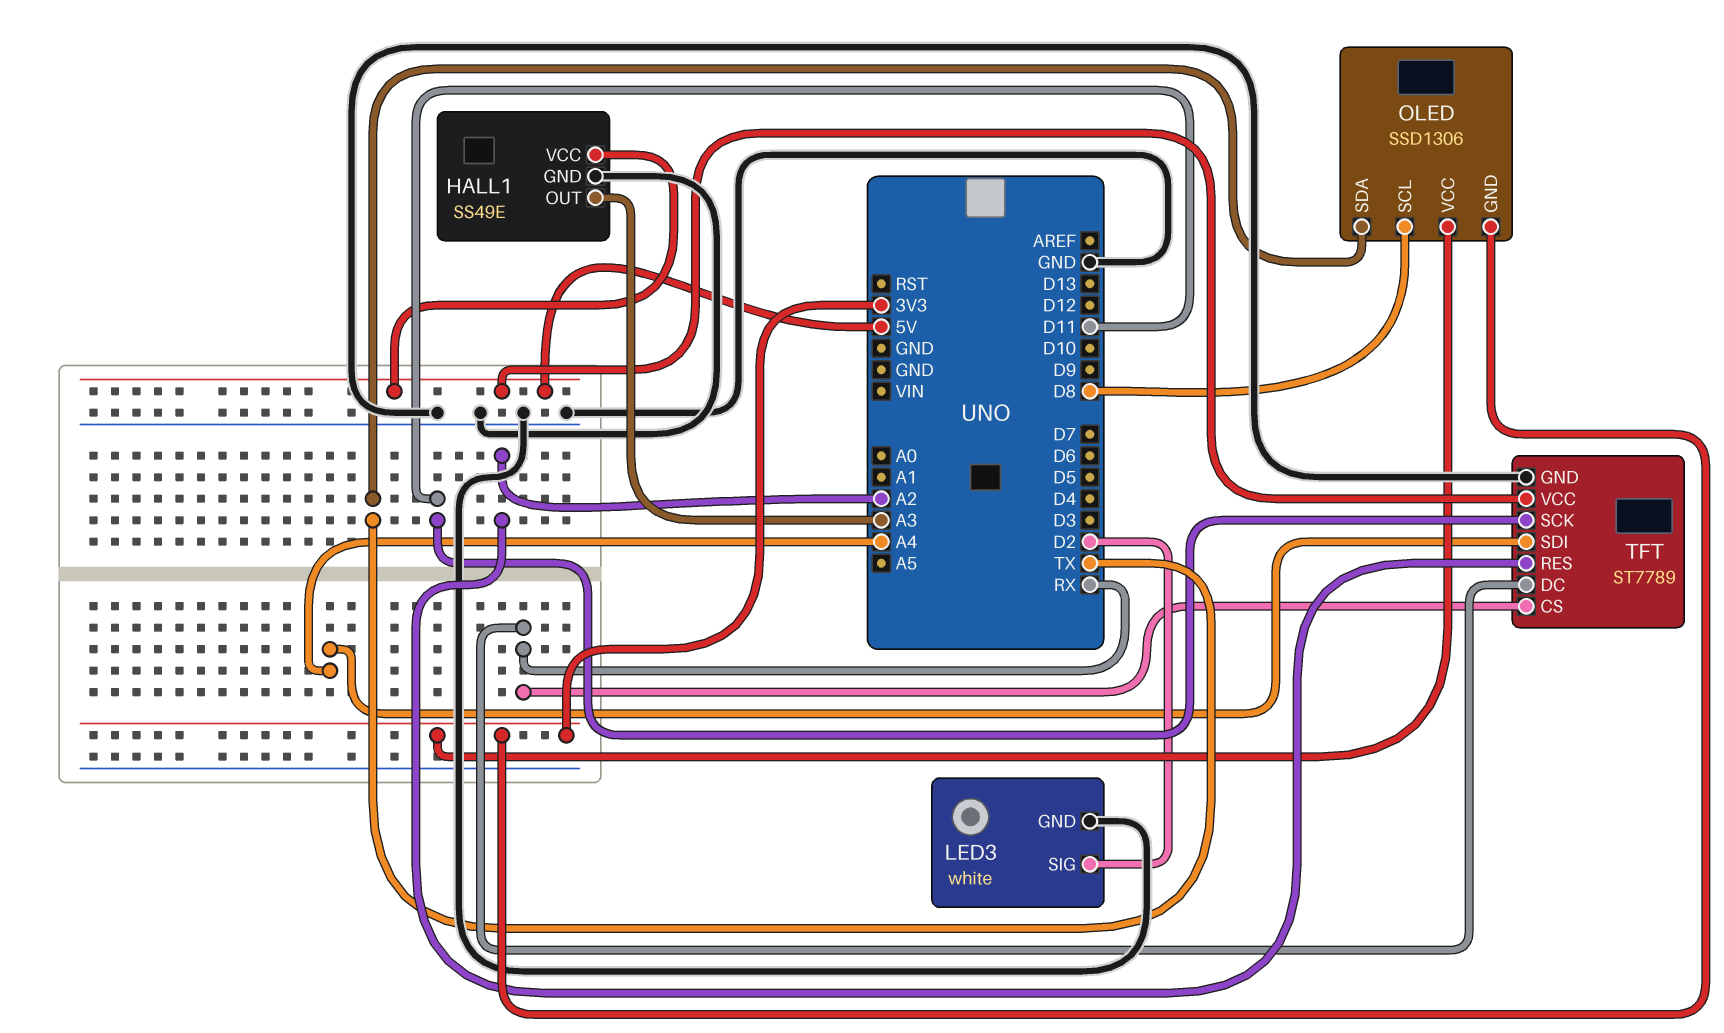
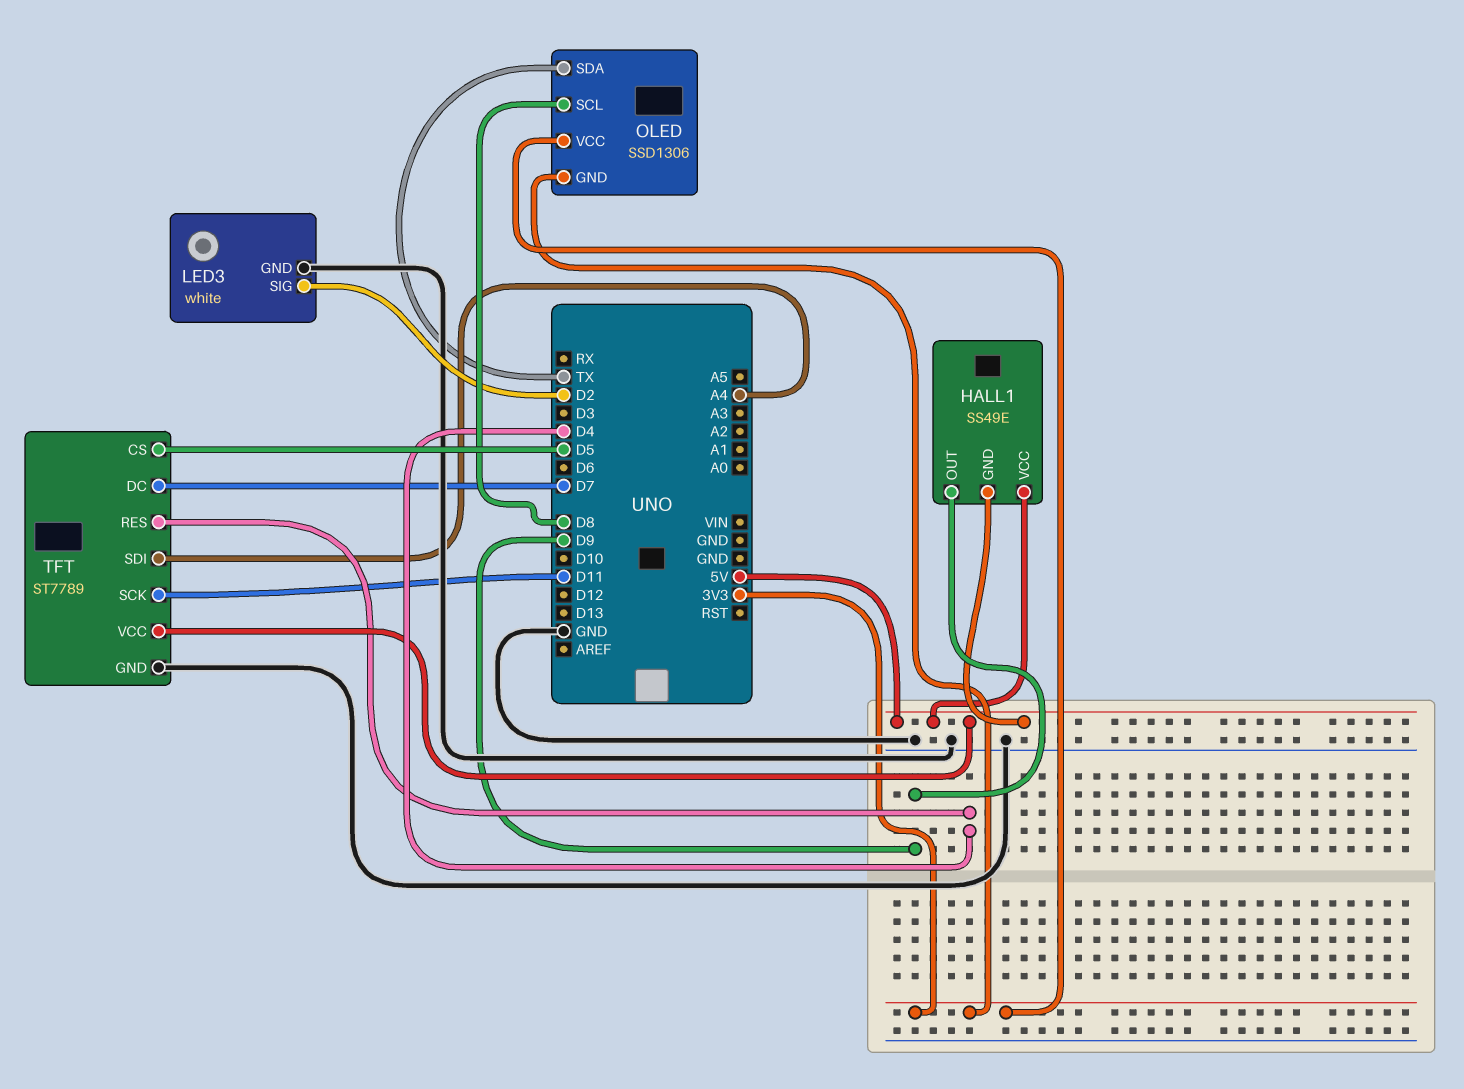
HALL1 pin GND: GND -> 5V
HALL1 pin OUT: A3 -> D9
TFT pin CS: RX -> D5
TFT pin DC: RX -> D7
TFT pin RES: A2 -> D4

